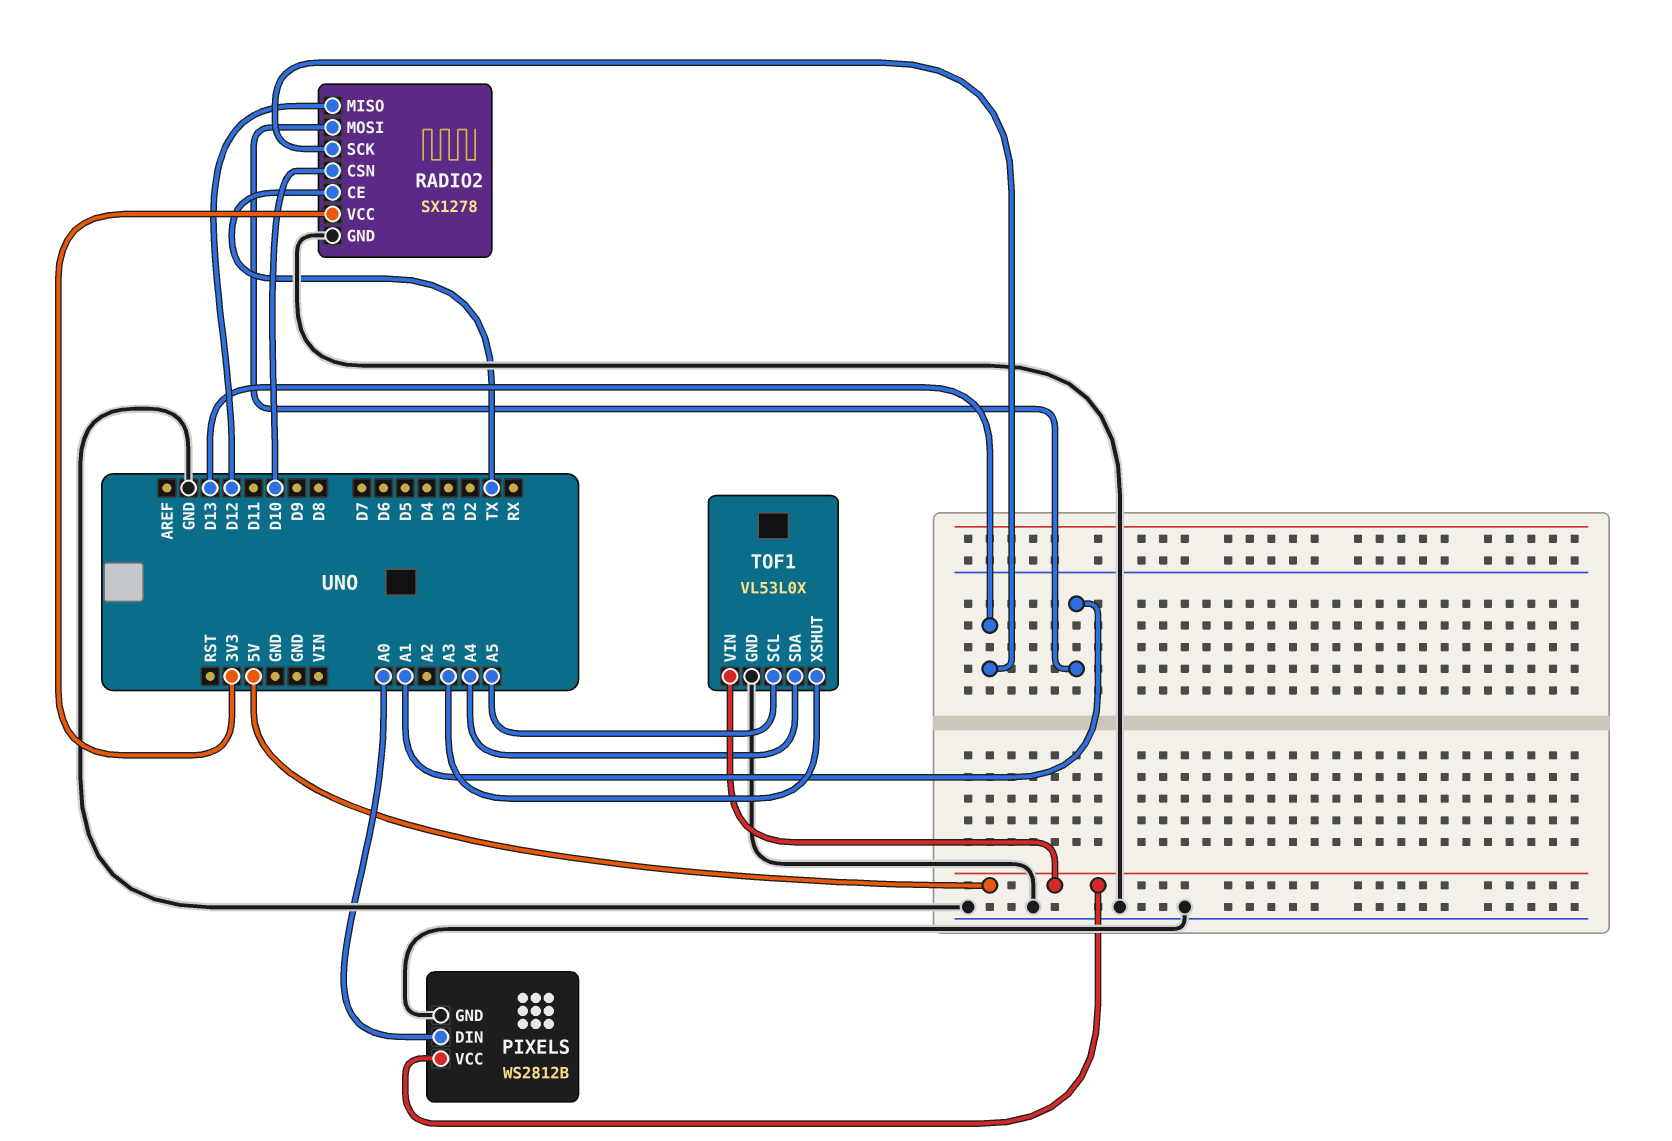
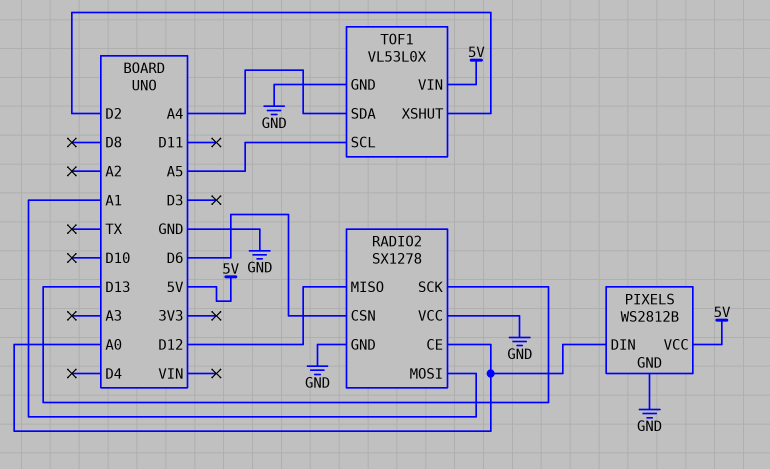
RADIO2 pin CE: TX -> A0
RADIO2 pin CSN: D10 -> D6
RADIO2 pin VCC: 3V3 -> GND
TOF1 pin XSHUT: A3 -> D2

